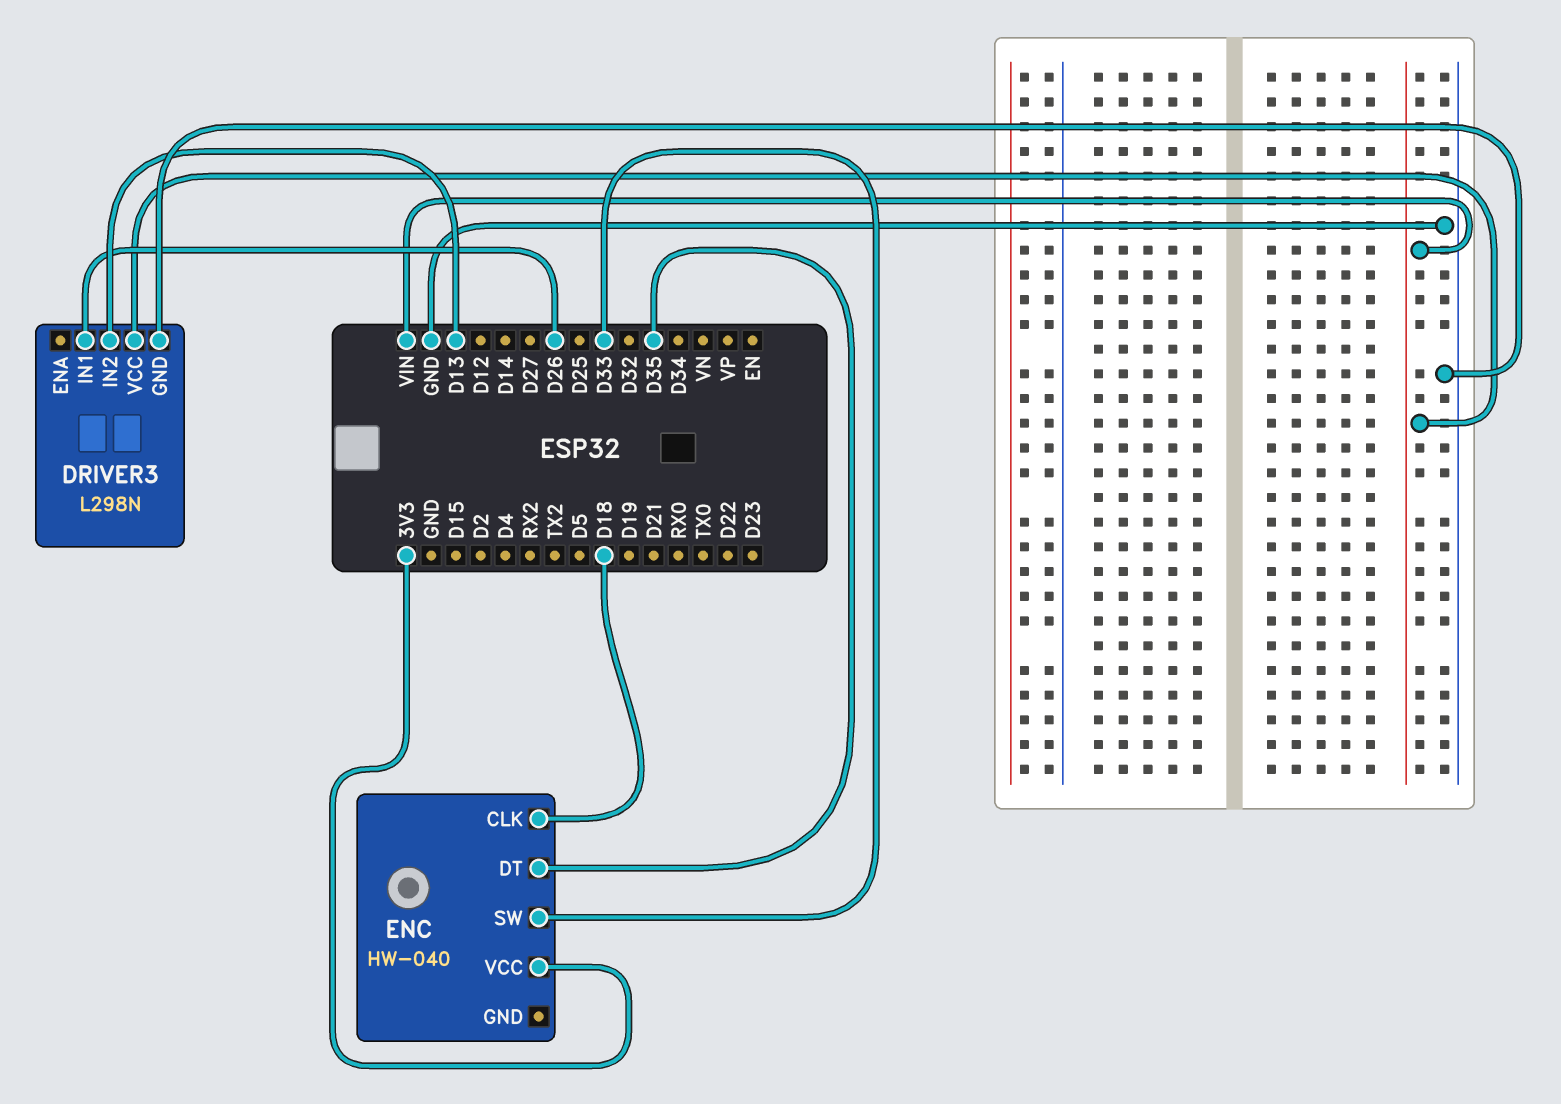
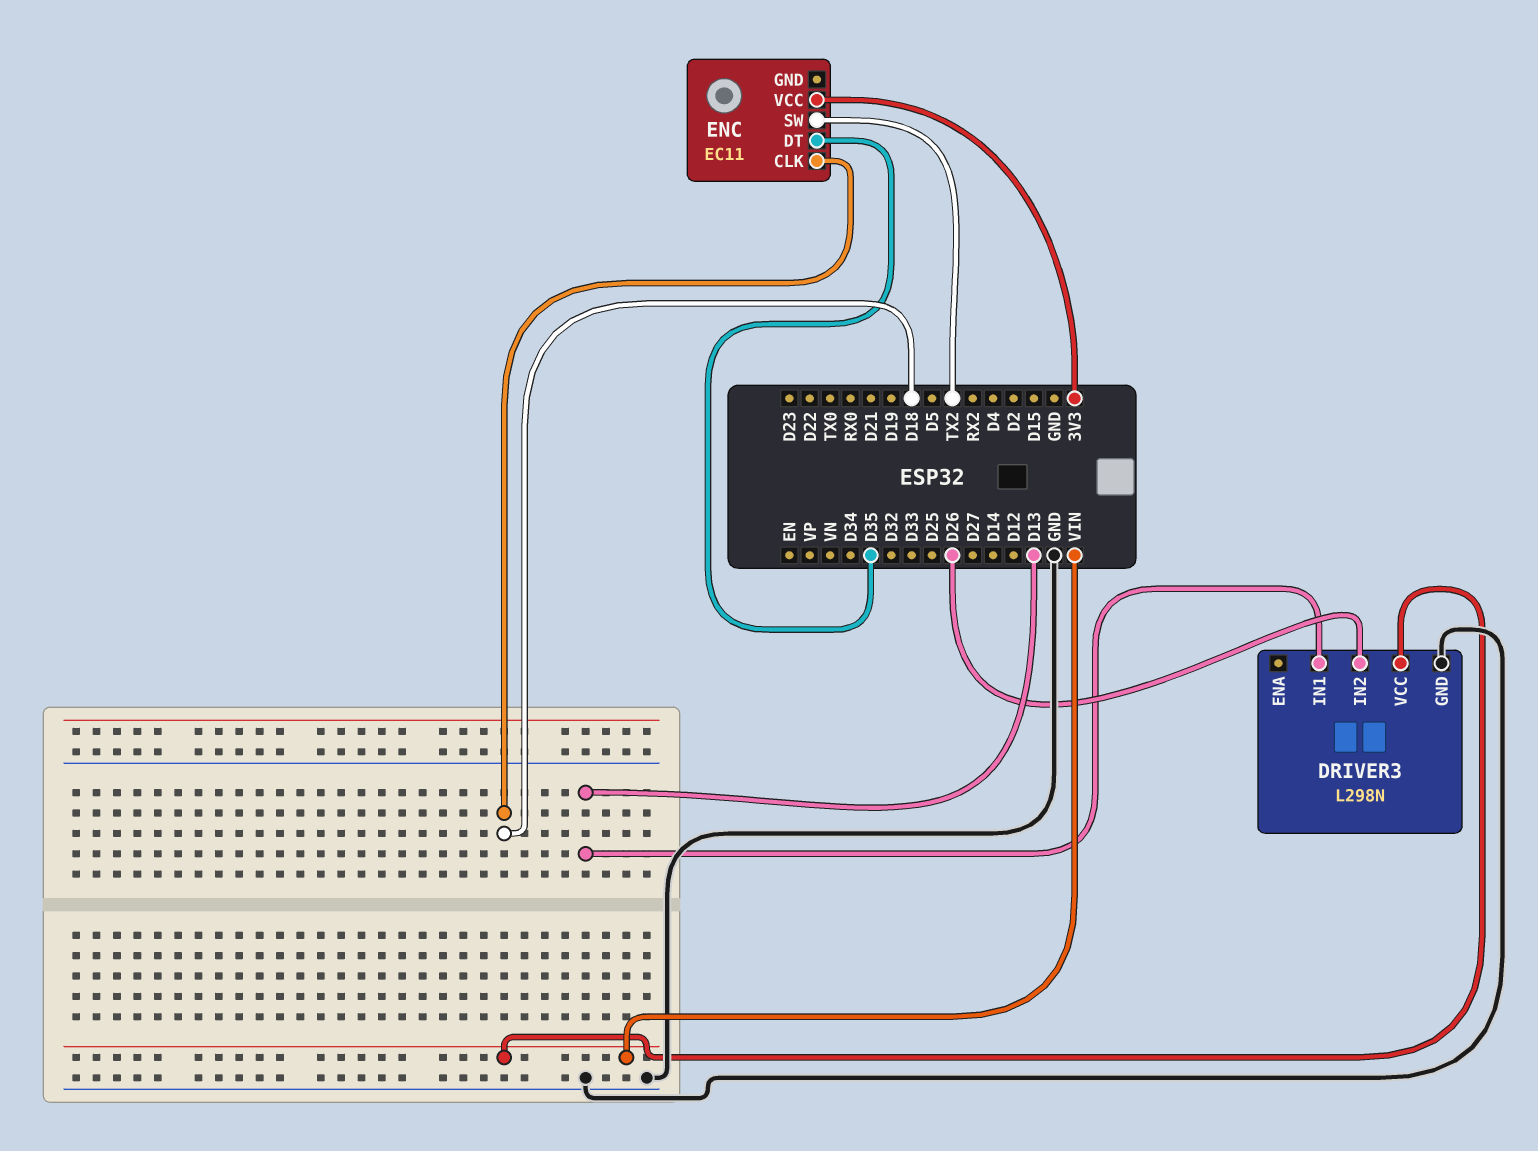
DRIVER3 pin IN1: D26 -> D13
DRIVER3 pin IN2: D13 -> D26
ENC: HW-040 -> EC11
ENC pin SW: D33 -> TX2

